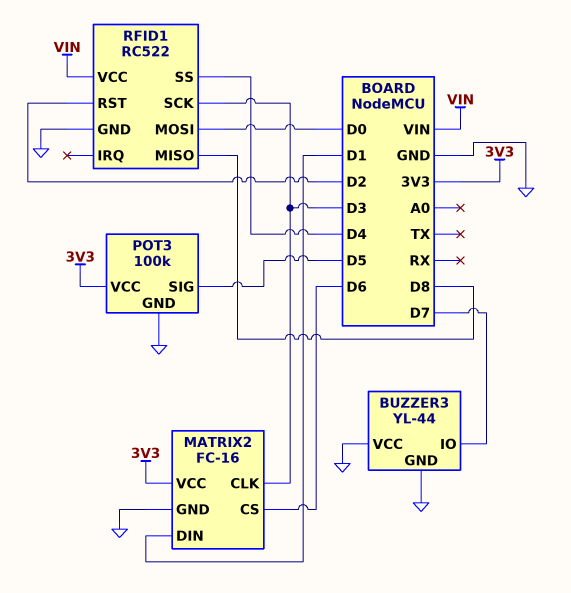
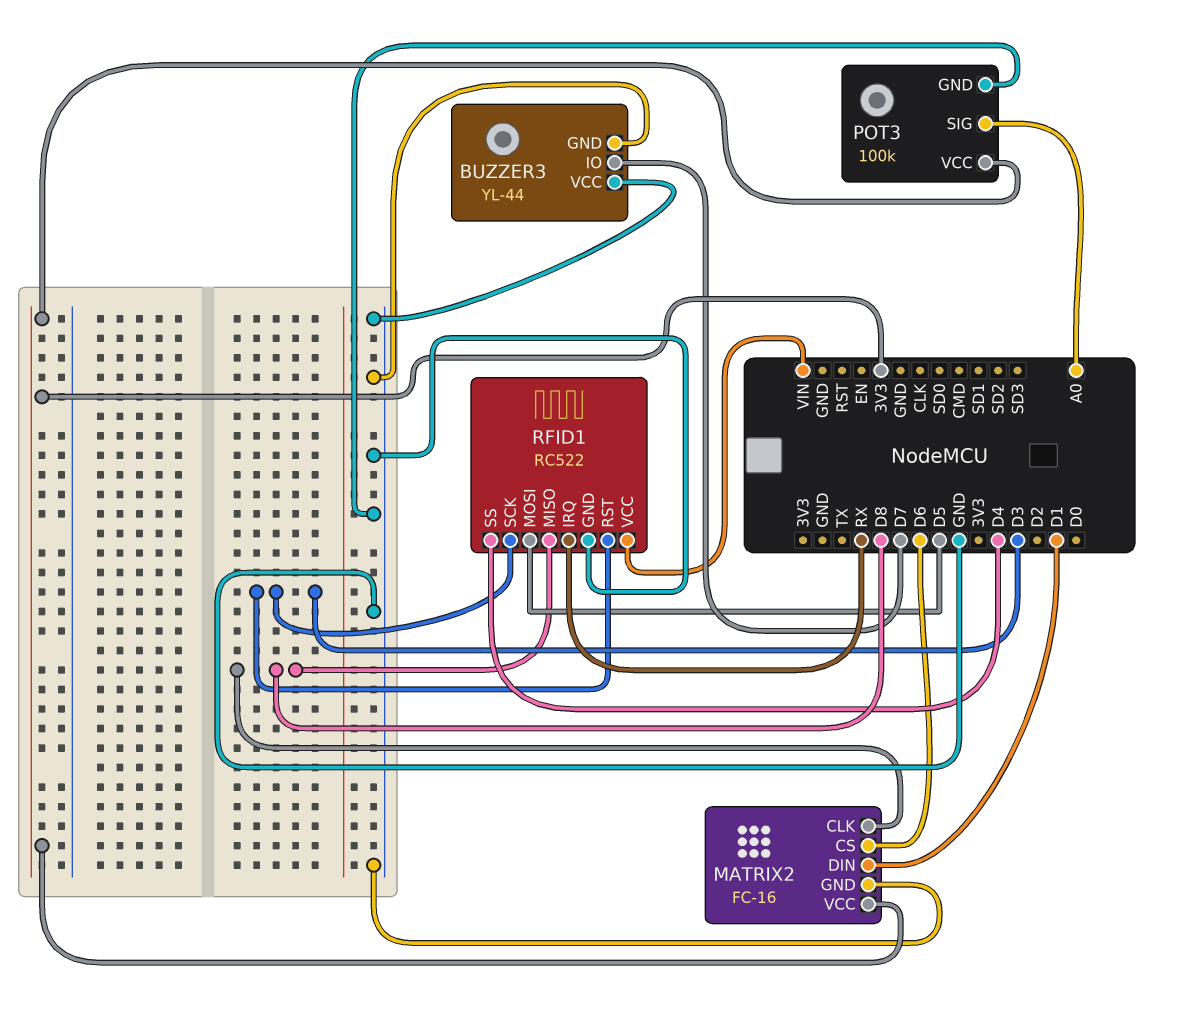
MATRIX2 pin CLK: D3 -> D8
POT3 pin SIG: D5 -> A0
RFID1 pin IRQ: none -> RX
RFID1 pin MOSI: D0 -> D5
RFID1 pin RST: D2 -> D3

